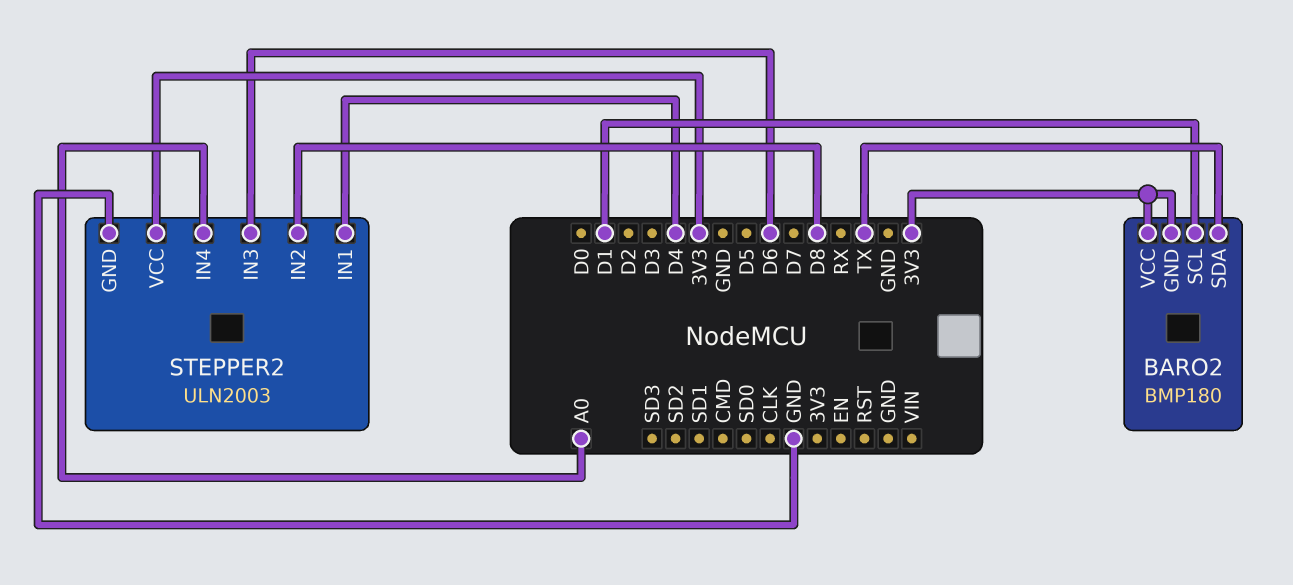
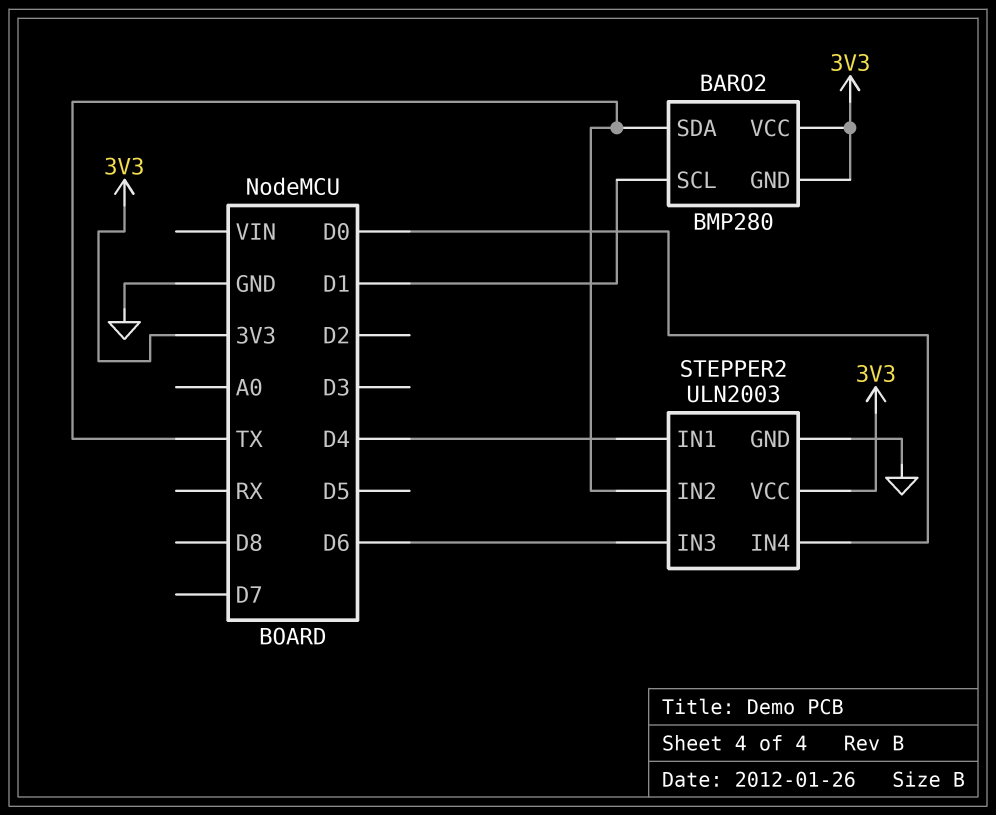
BARO2: BMP180 -> BMP280
STEPPER2 pin IN2: D8 -> TX
STEPPER2 pin IN4: A0 -> D0

